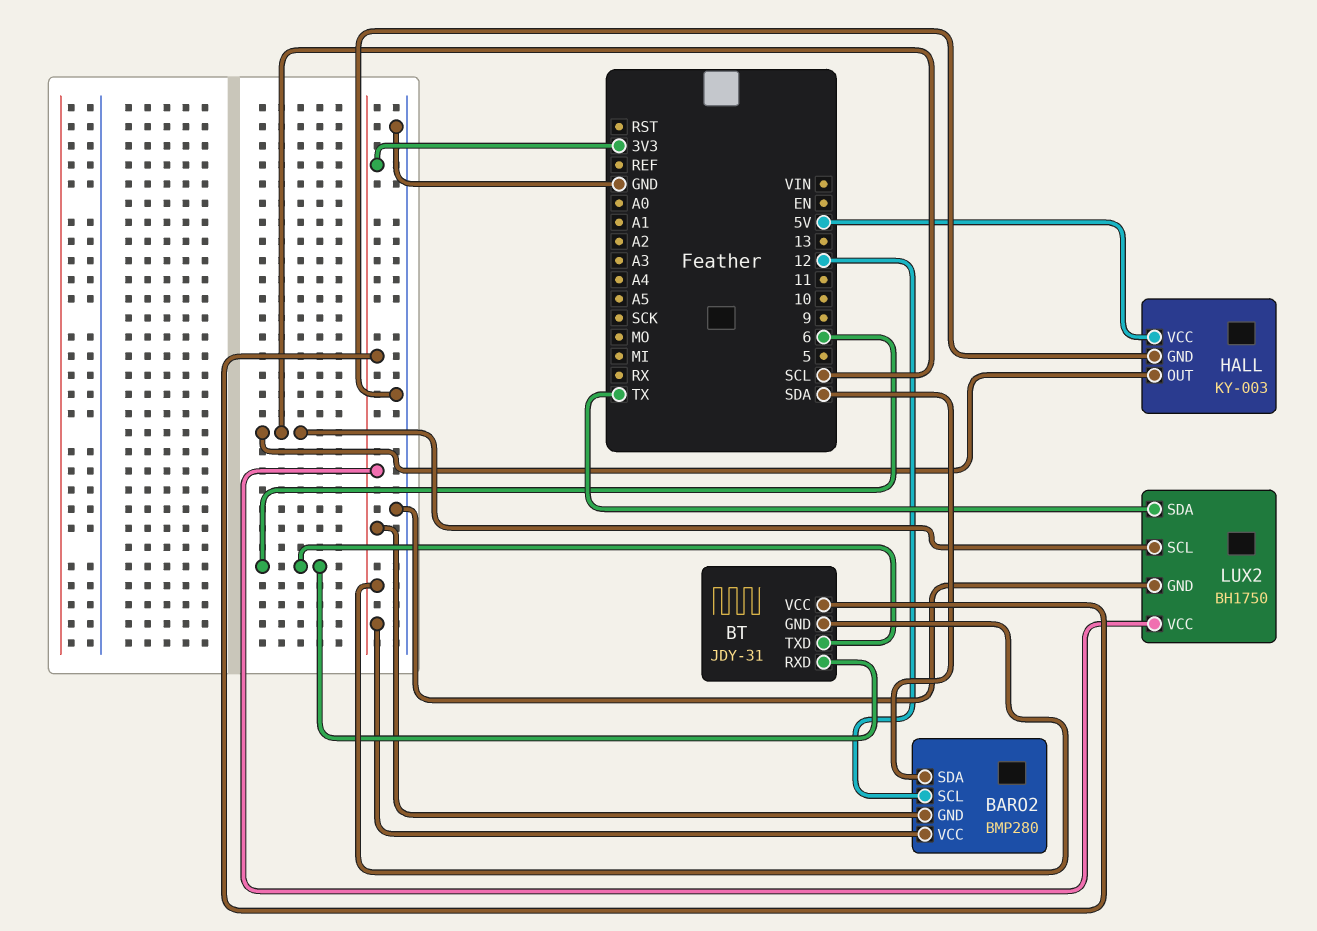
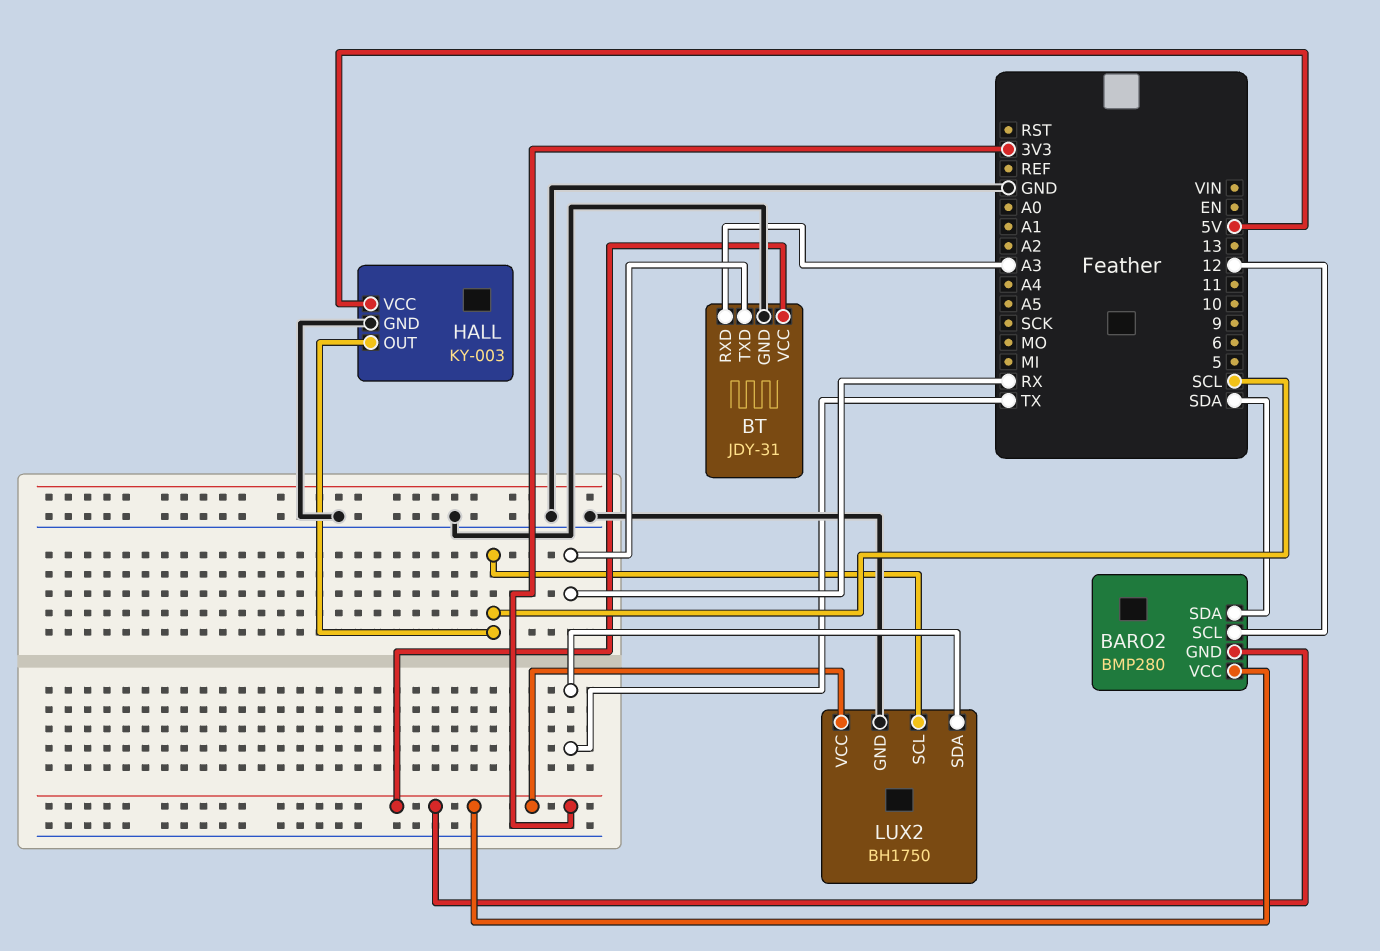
BT pin GND: 3V3 -> GND
BT pin RXD: 6 -> A3
BT pin TXD: 6 -> RX

